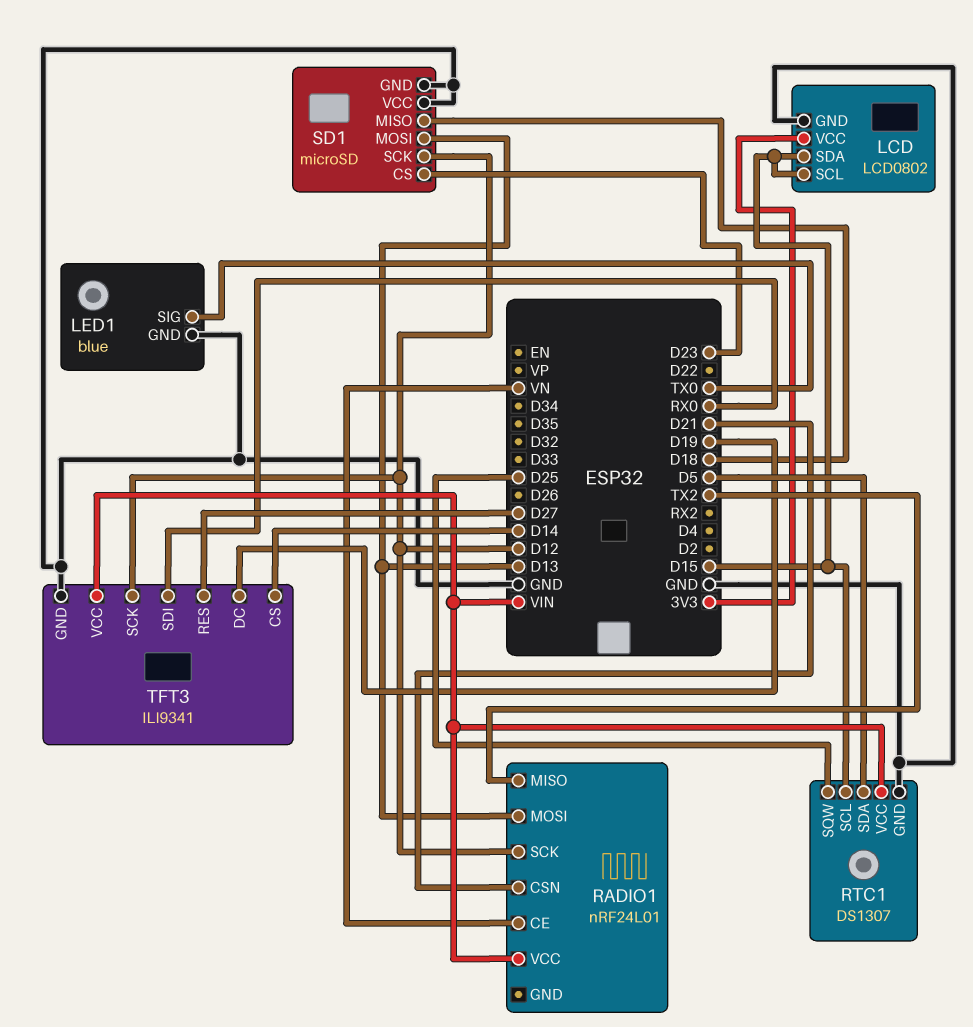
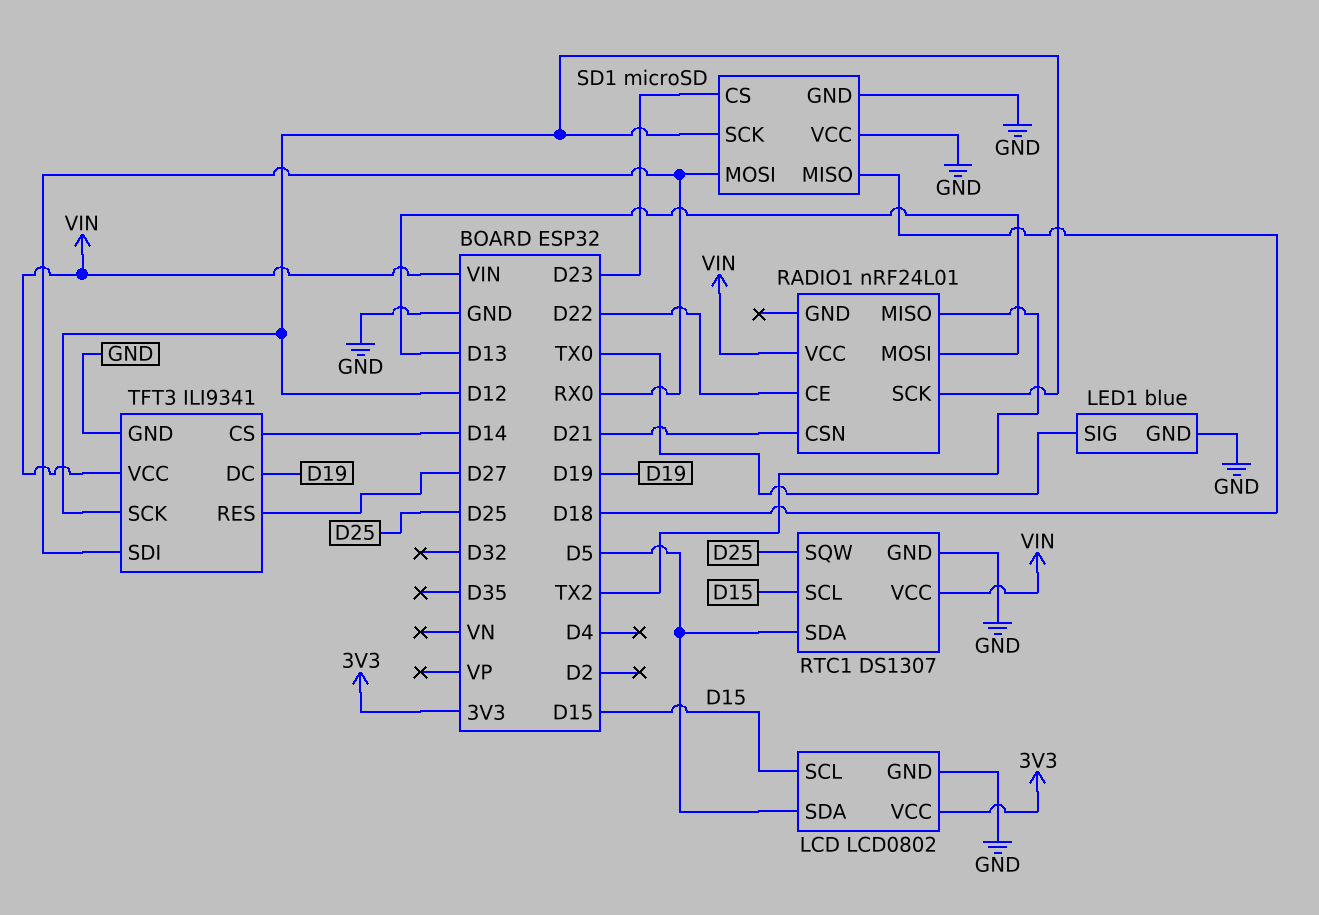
LCD pin SDA: D15 -> D5
RADIO1 pin CE: VN -> D22
SD1 pin MOSI: D13 -> RX0

